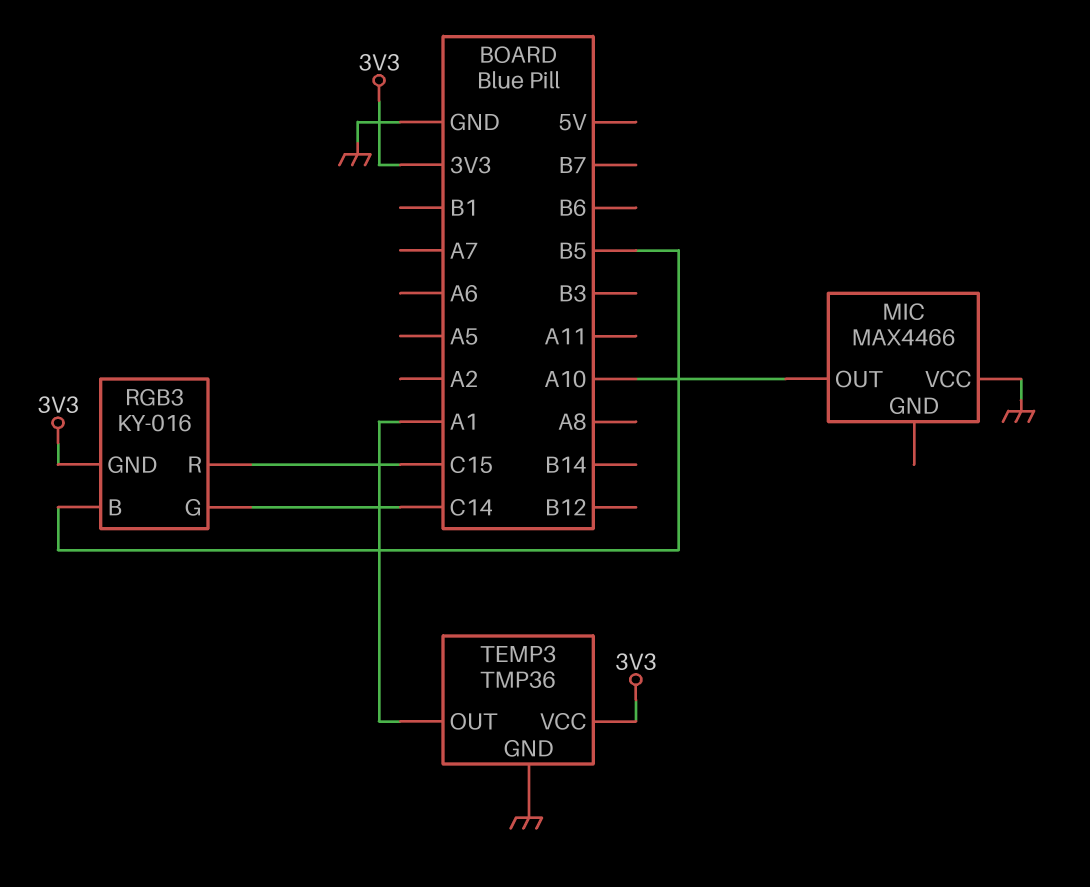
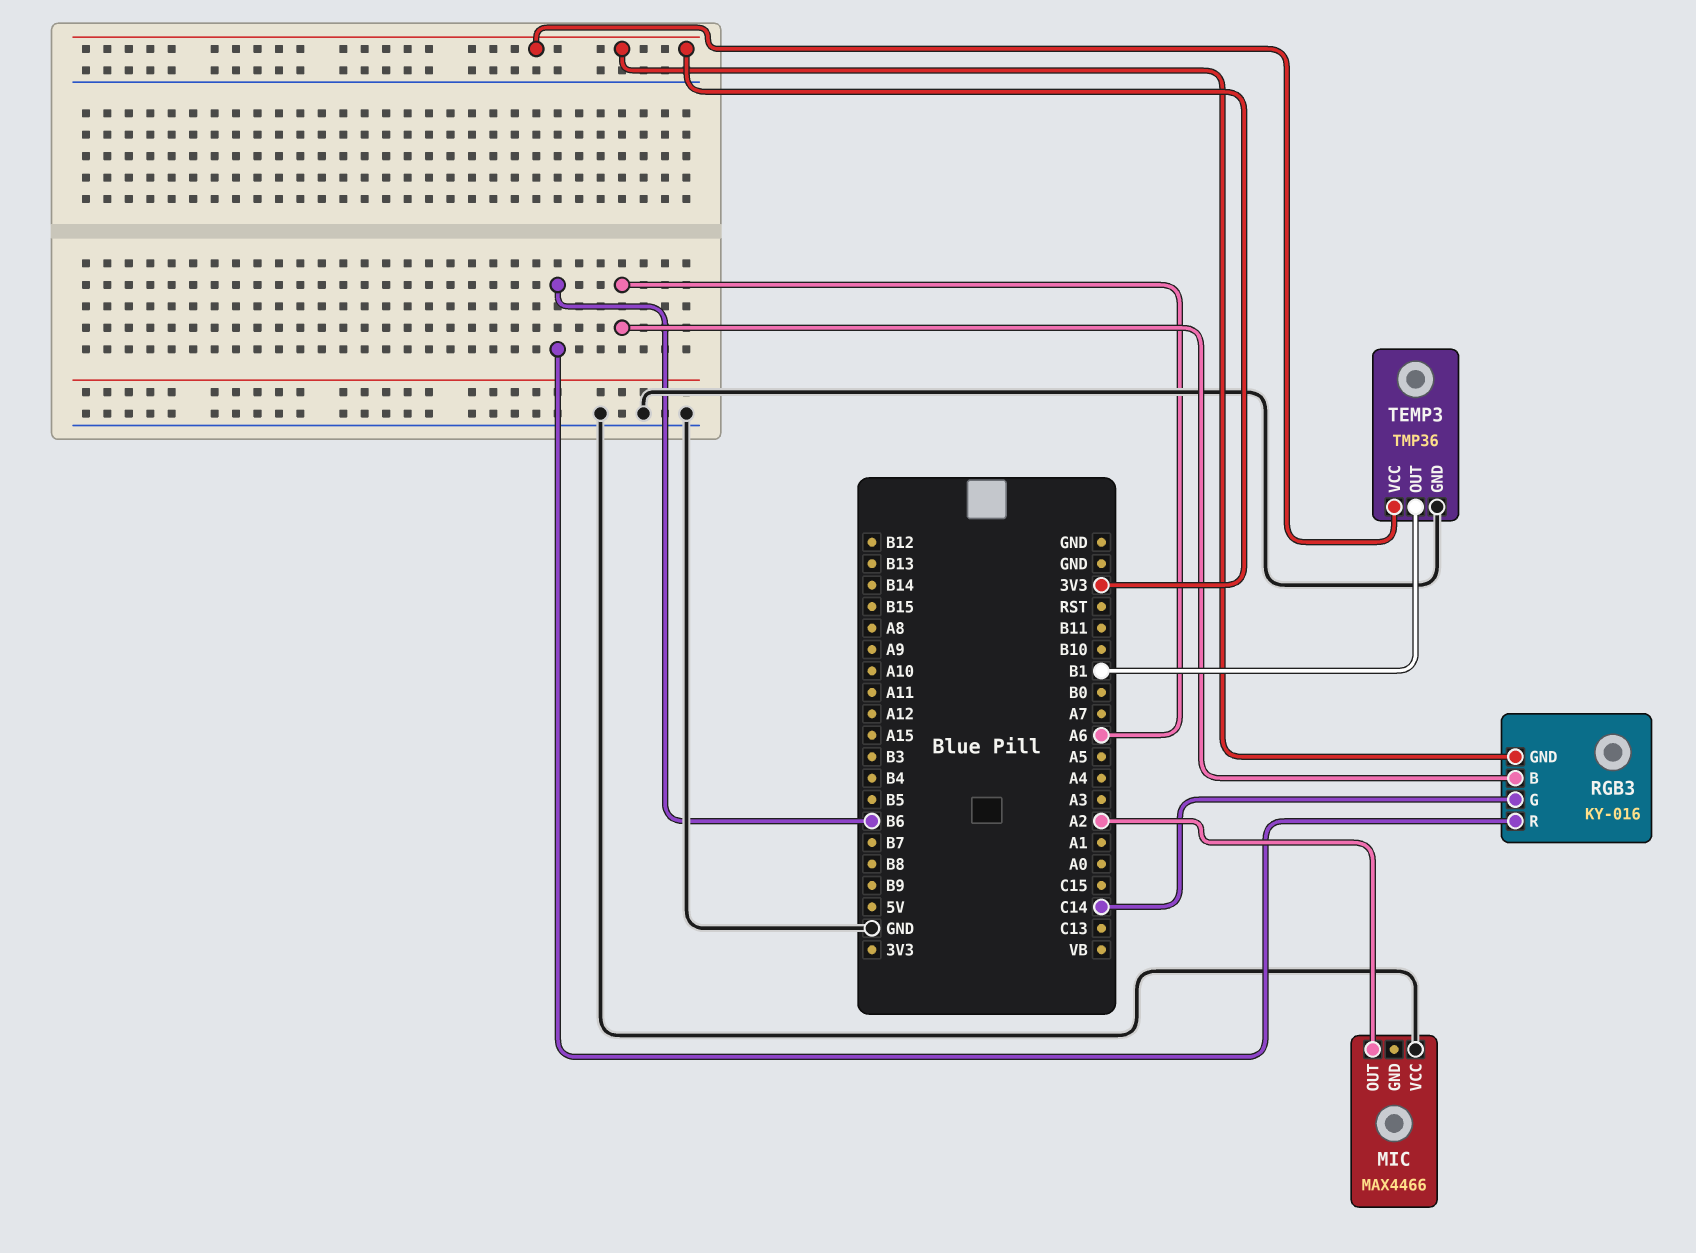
MIC pin OUT: A10 -> A2
RGB3 pin B: B5 -> A6
RGB3 pin R: C15 -> B6
TEMP3 pin OUT: A1 -> B1

